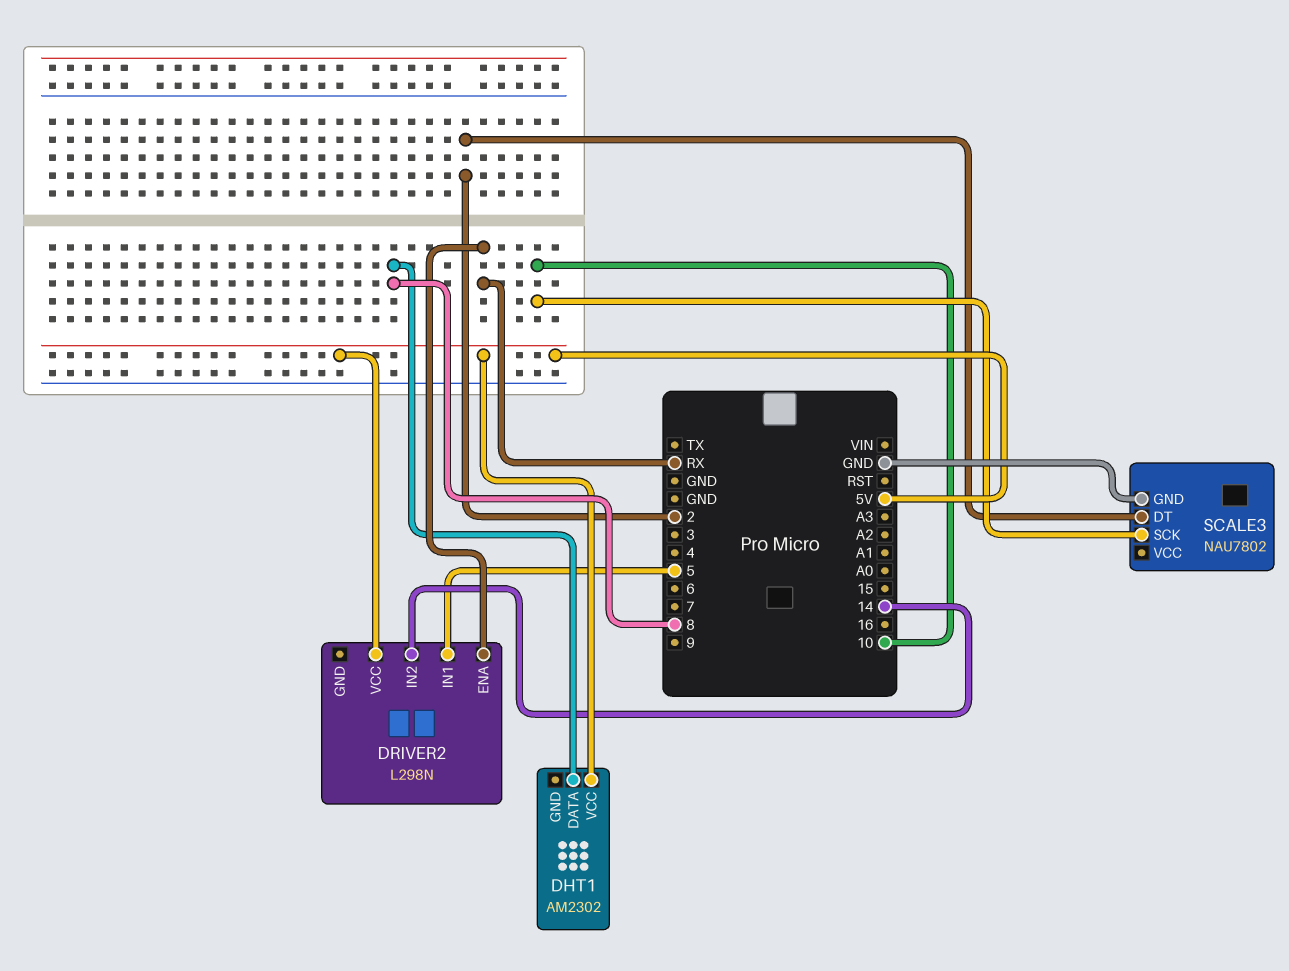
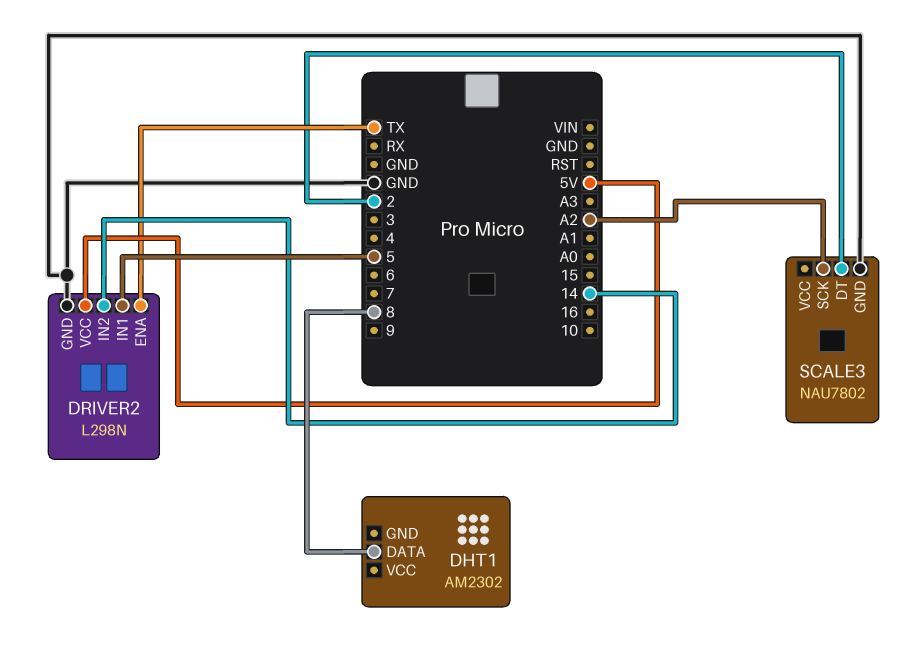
DHT1 pin VCC: 5V -> none
DRIVER2 pin ENA: RX -> TX
DRIVER2 pin GND: none -> GND
SCALE3 pin SCK: 10 -> A2

